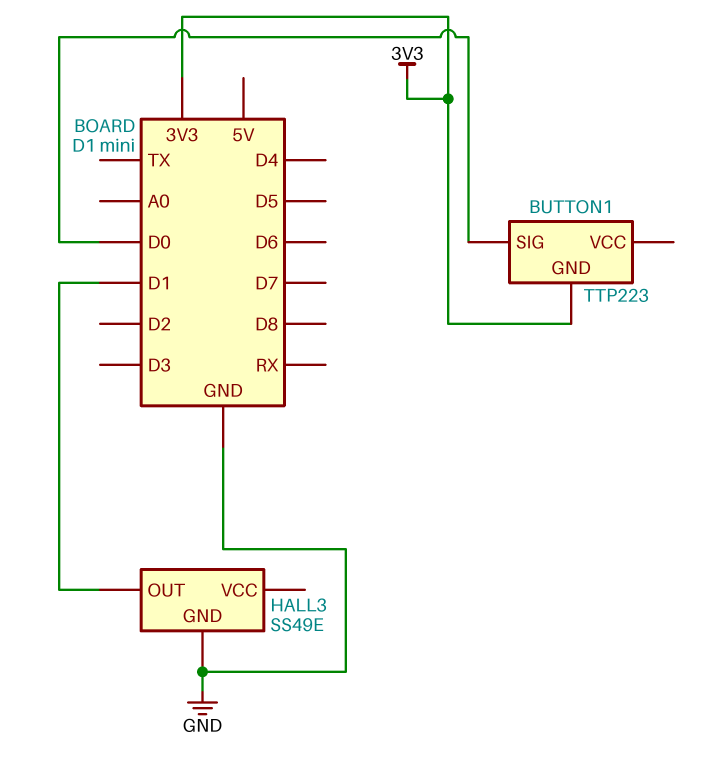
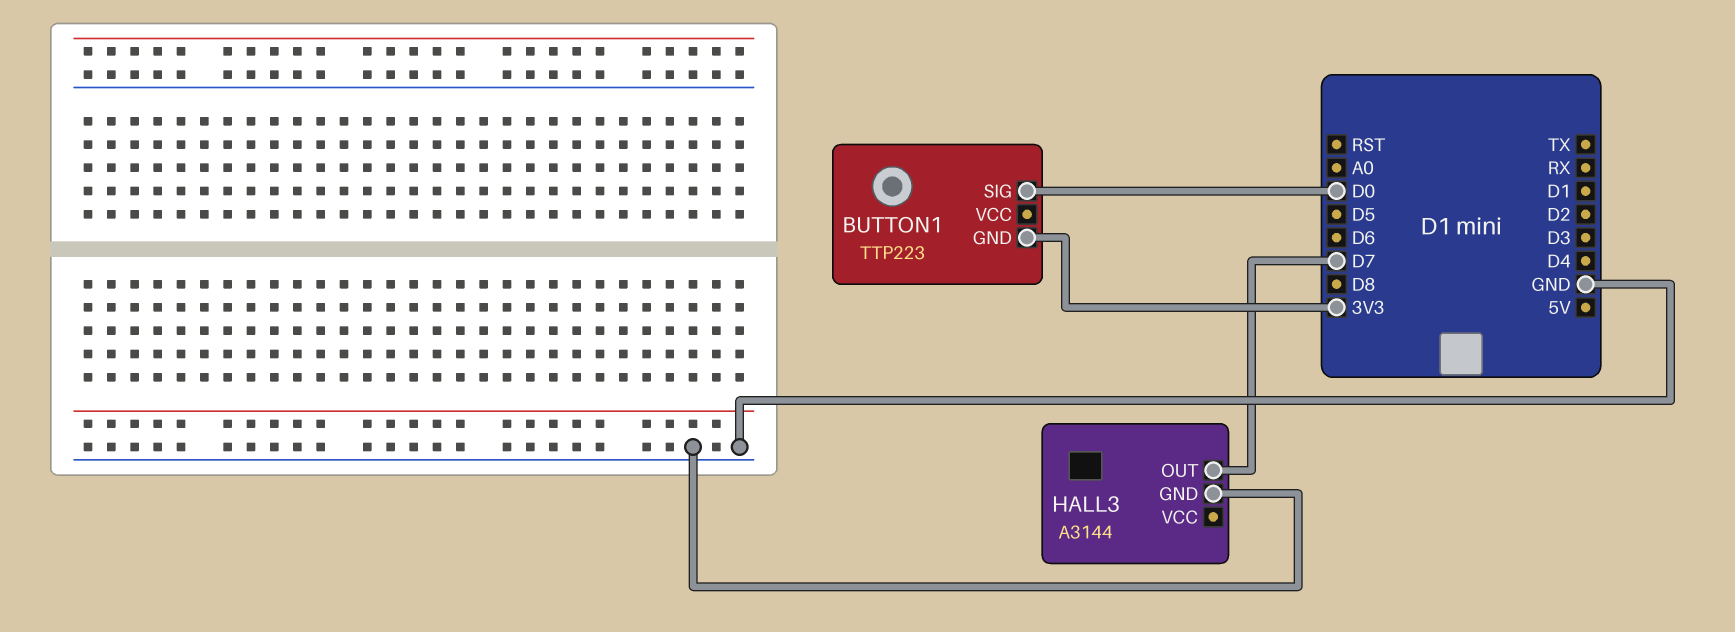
HALL3: SS49E -> A3144
HALL3 pin OUT: D1 -> D7

